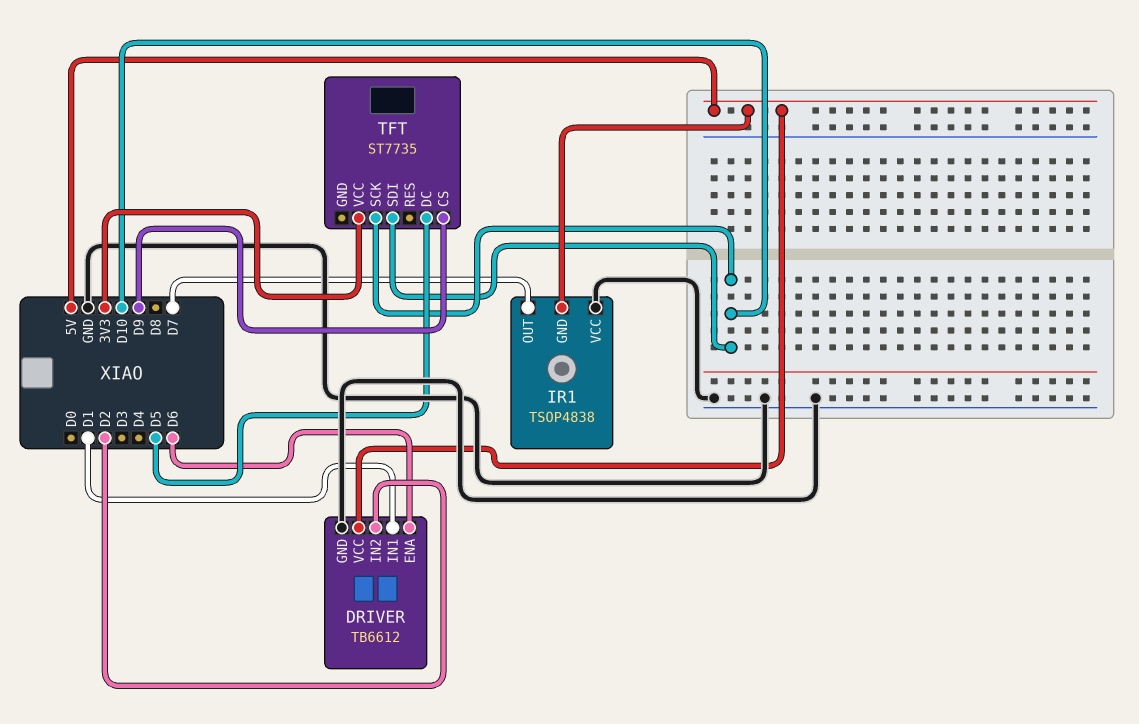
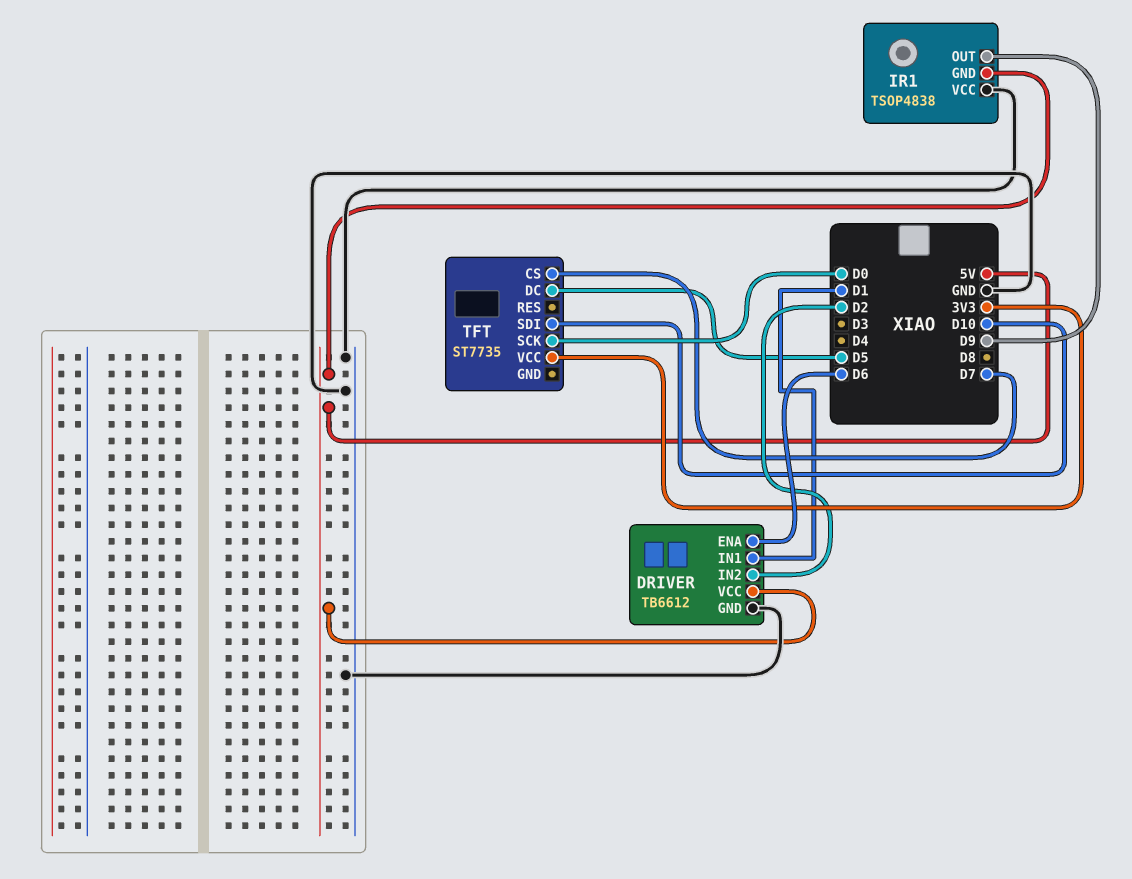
IR1 pin OUT: D7 -> D9
TFT pin CS: D9 -> D7
TFT pin SCK: D10 -> D0

